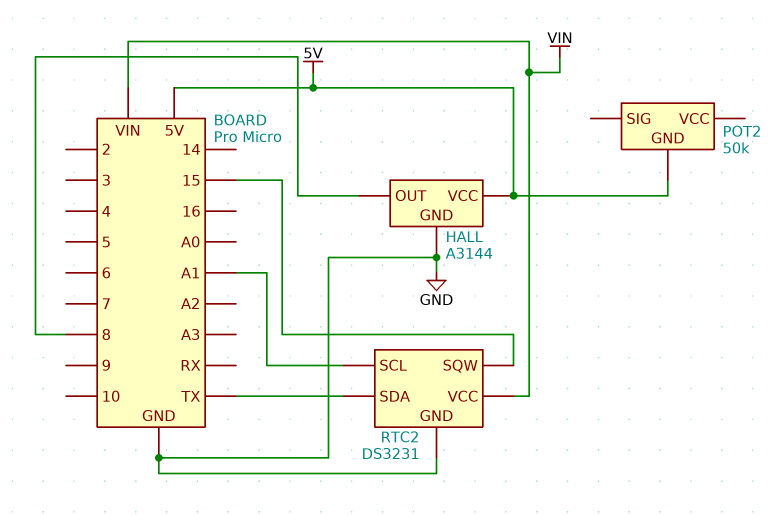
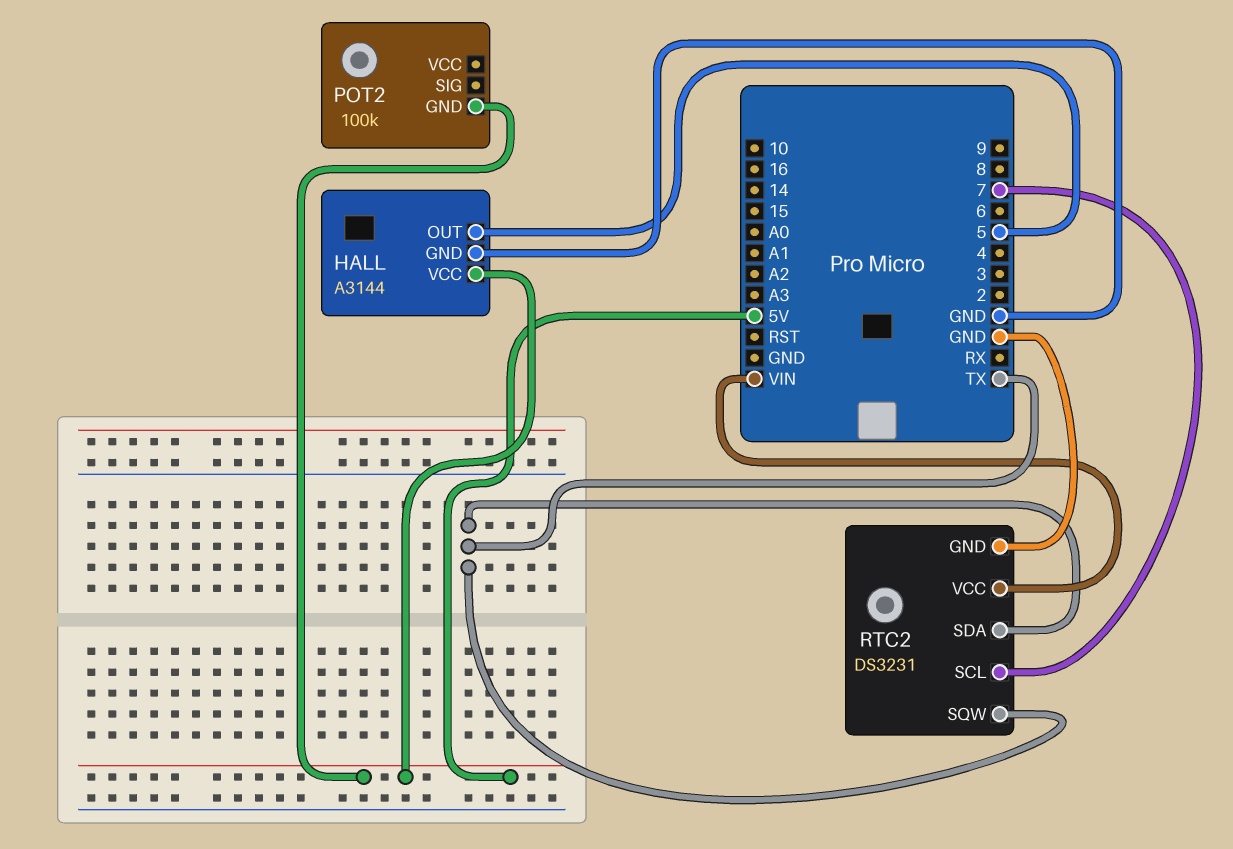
HALL pin OUT: 8 -> 5
POT2: 50k -> 100k
RTC2 pin SCL: A1 -> 7
RTC2 pin SQW: 15 -> TX

